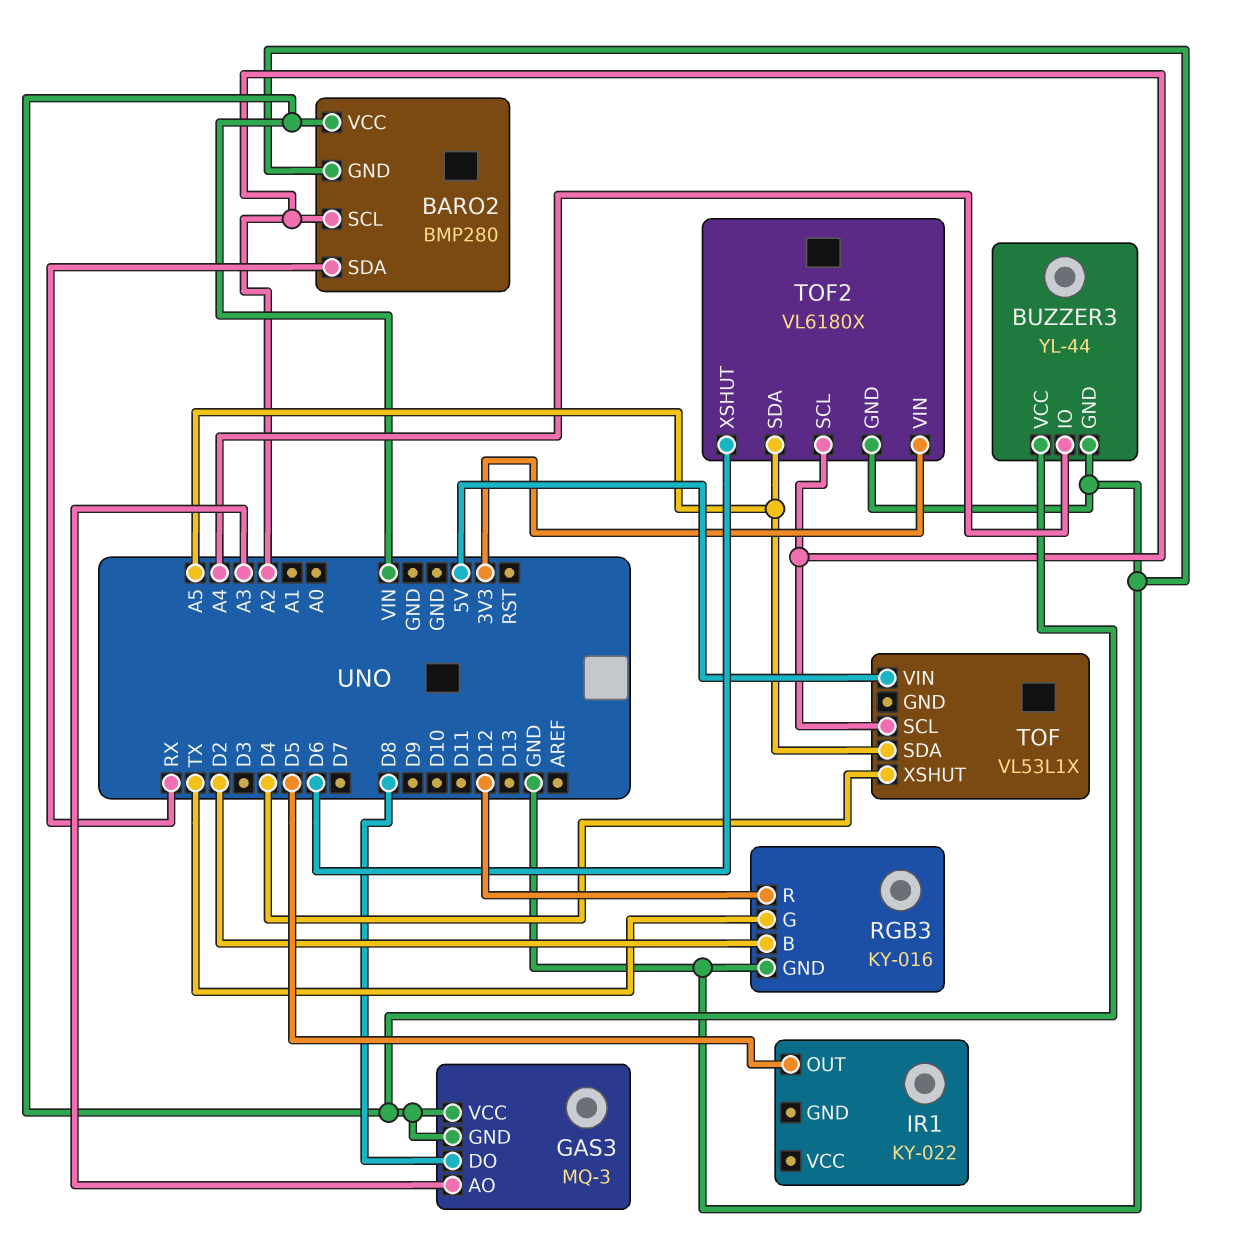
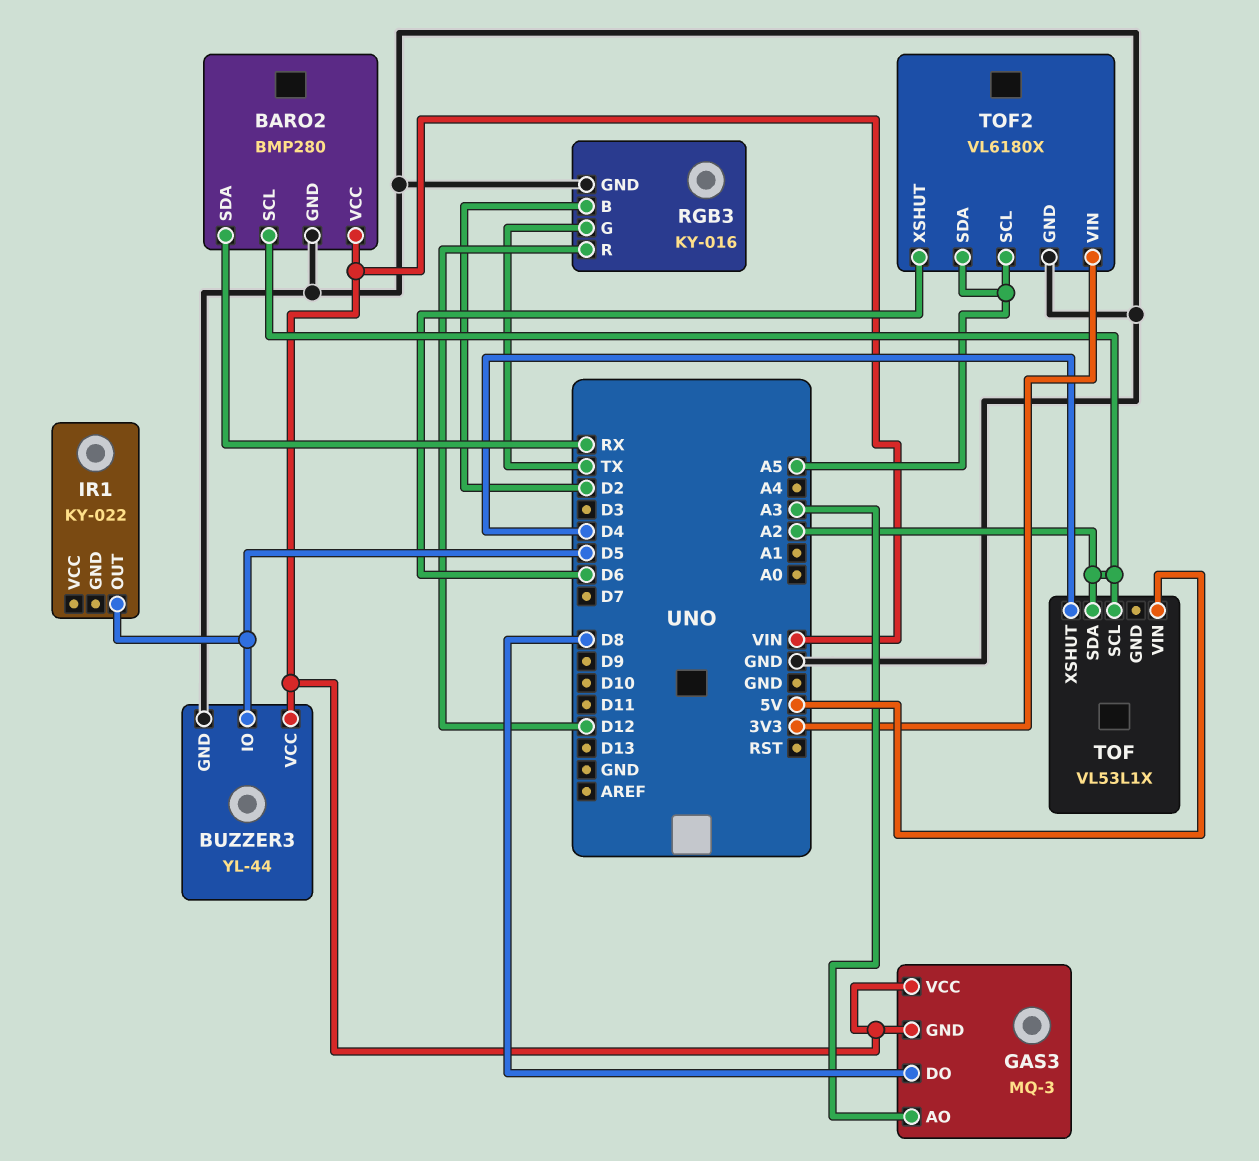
BUZZER3 pin IO: A4 -> D5
TOF pin SDA: A5 -> A2
TOF2 pin SCL: A2 -> A5

